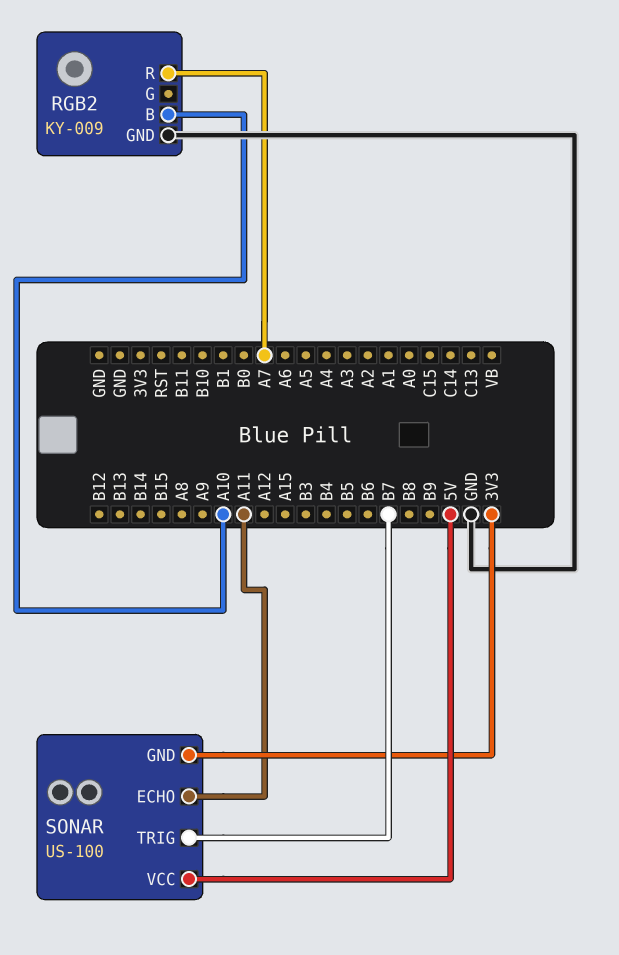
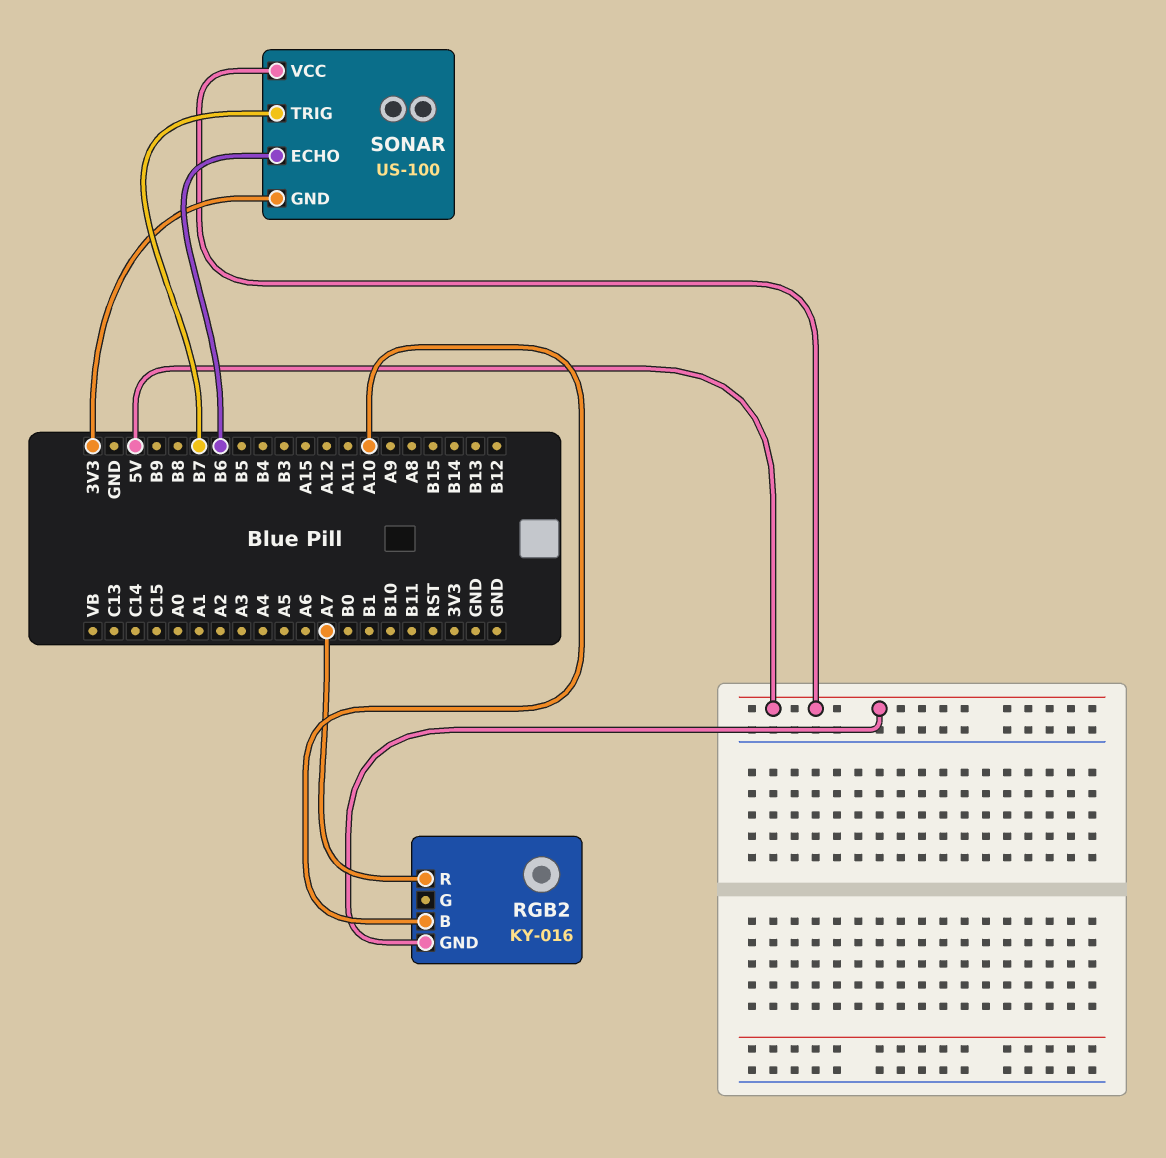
RGB2: KY-009 -> KY-016
RGB2 pin GND: GND -> 5V
SONAR pin ECHO: A11 -> B6

